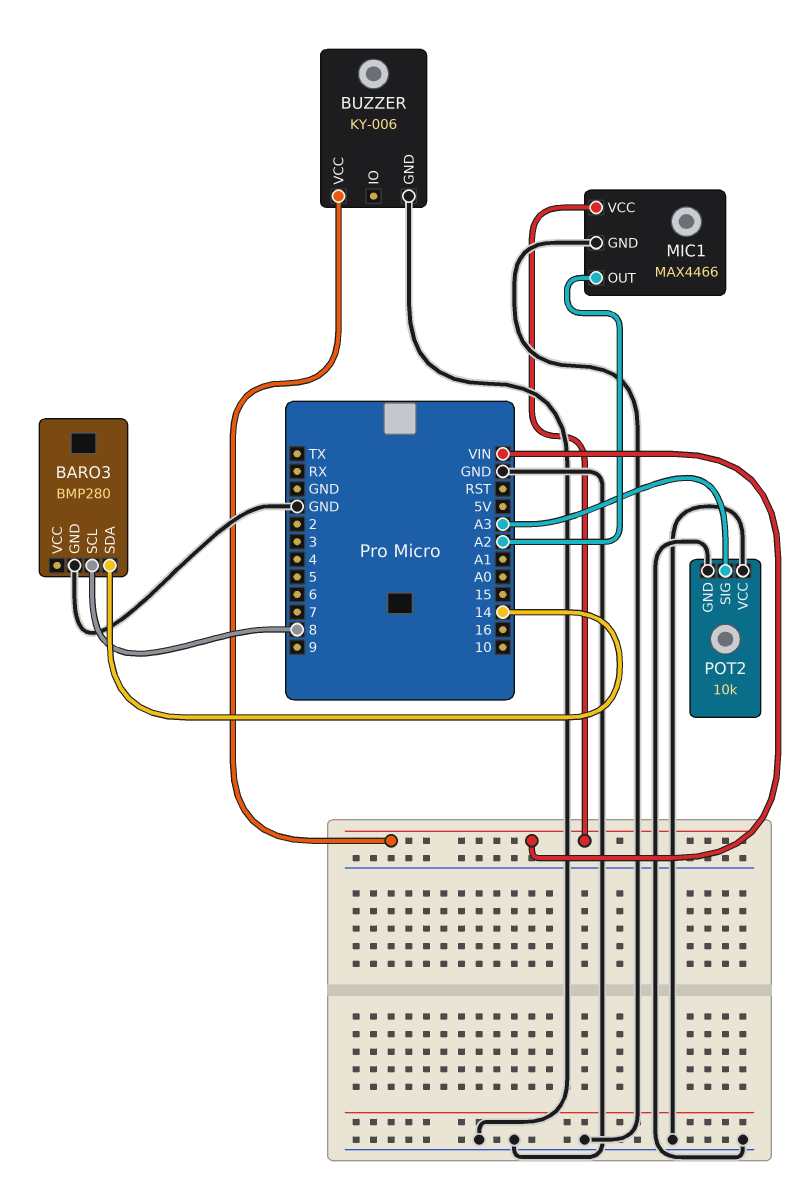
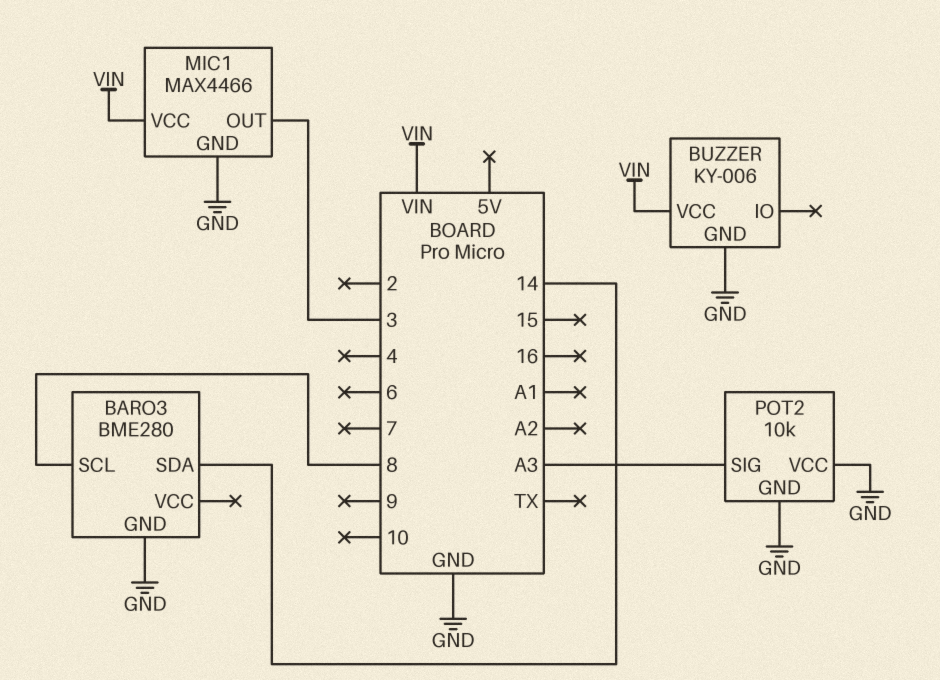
BARO3: BMP280 -> BME280
MIC1 pin OUT: A2 -> 3

